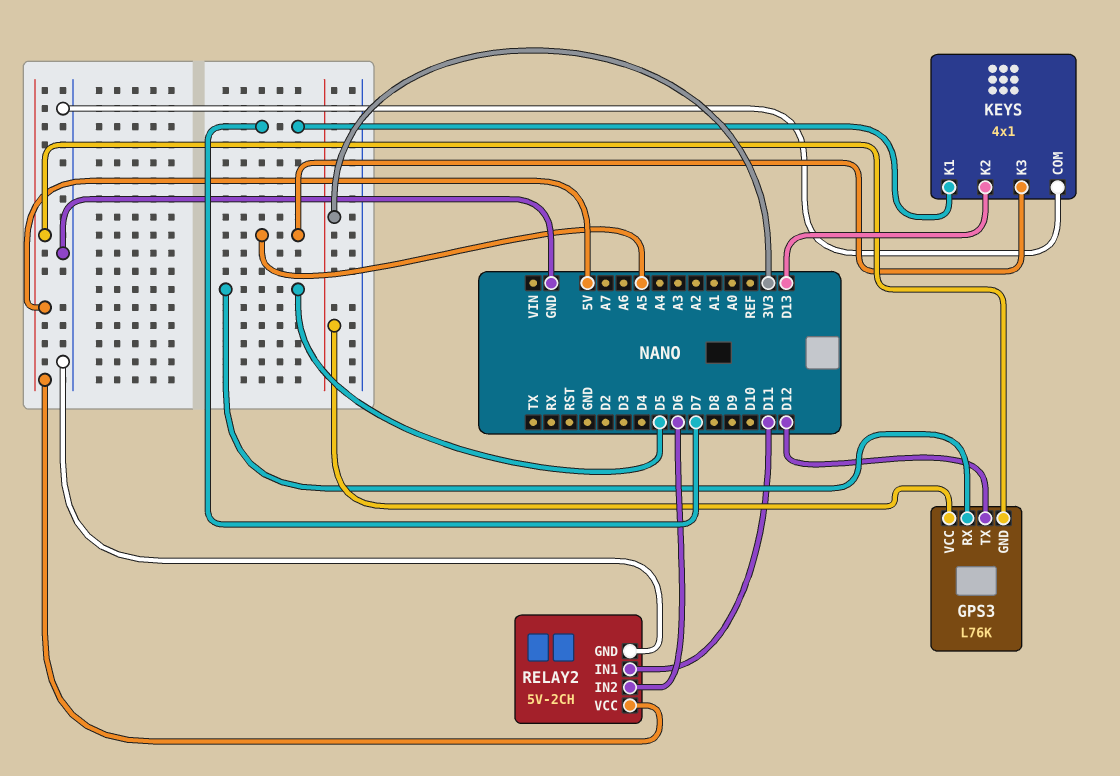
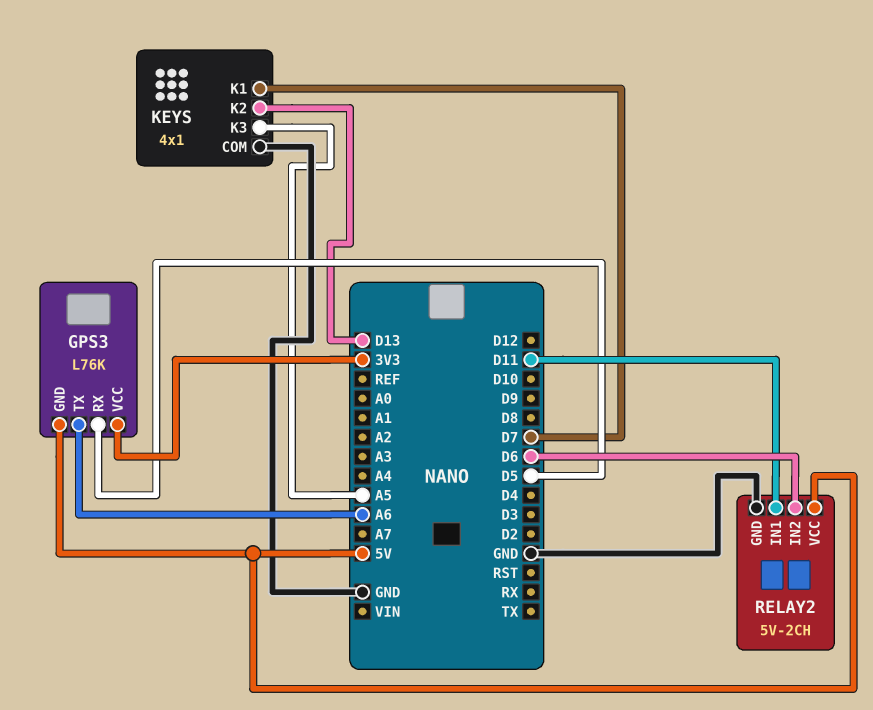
GPS3 pin TX: D12 -> A6

